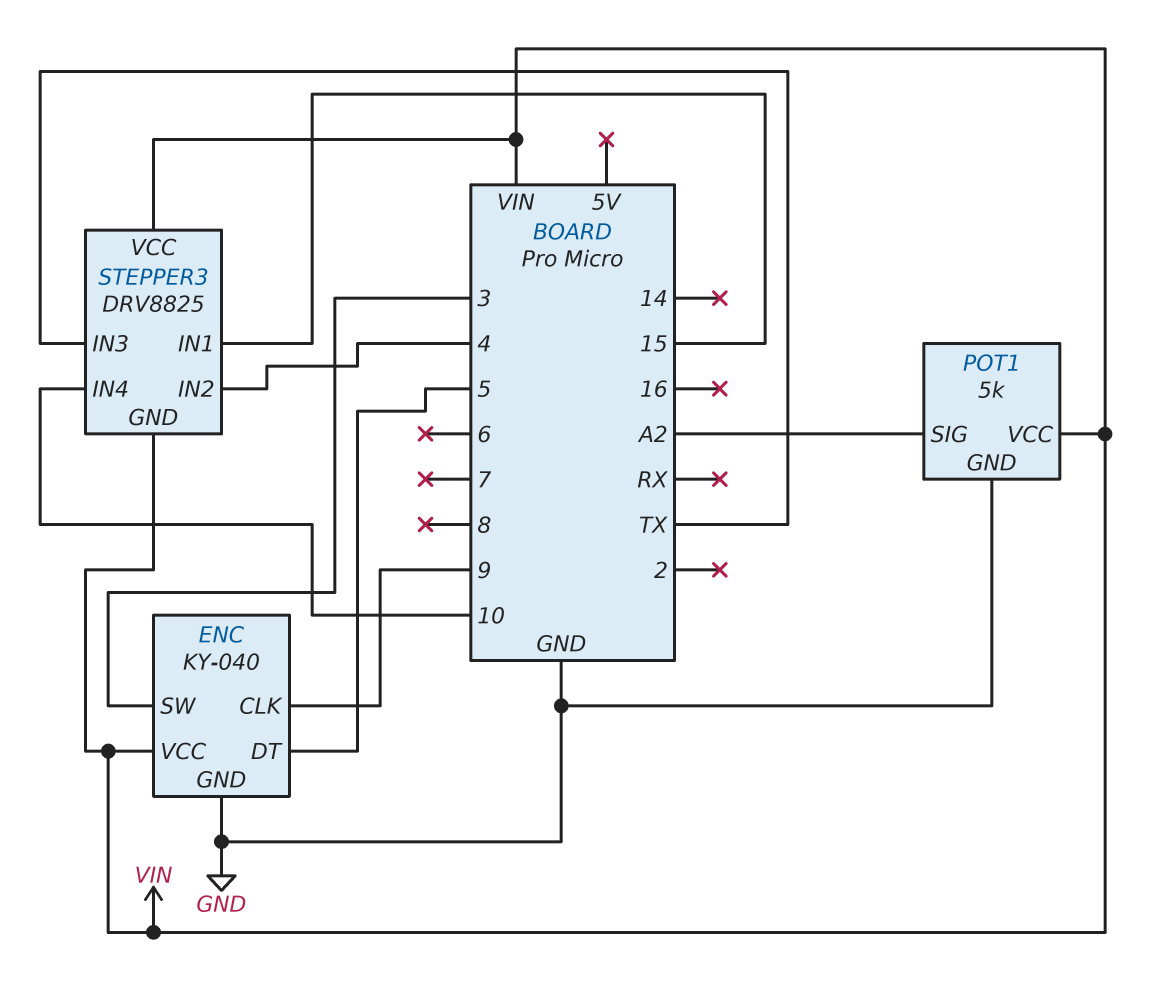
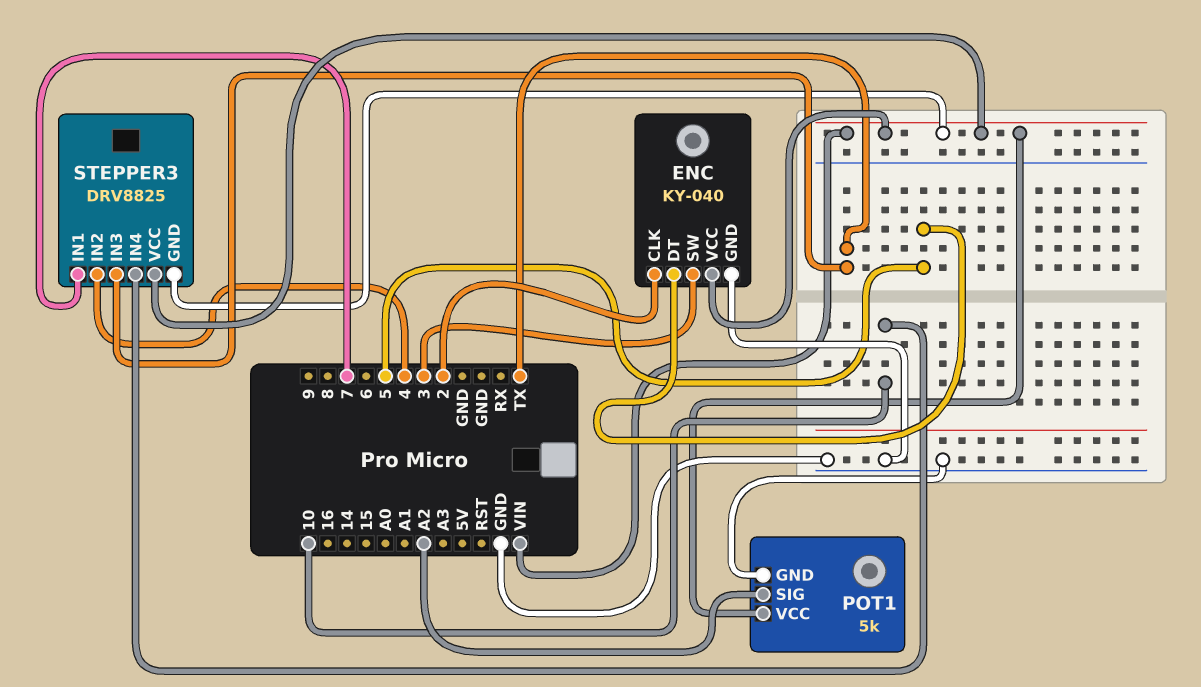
ENC pin CLK: 9 -> 2
STEPPER3 pin IN1: 15 -> 7

